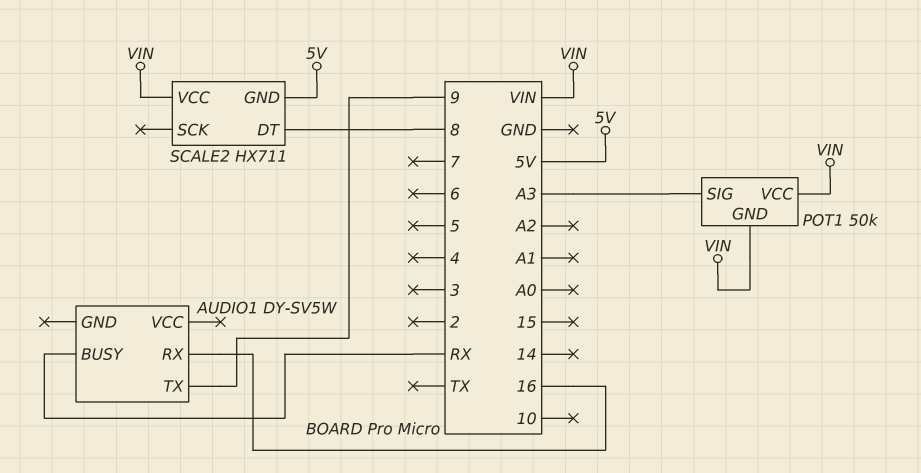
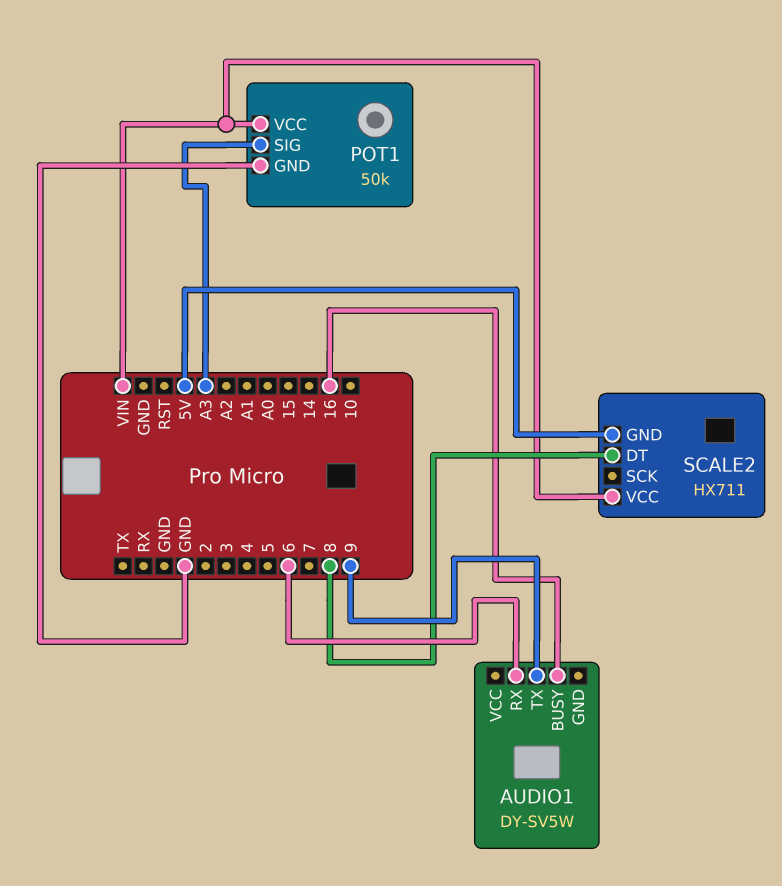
AUDIO1 pin BUSY: RX -> 16
AUDIO1 pin RX: 16 -> 6
POT1 pin GND: VIN -> GND

